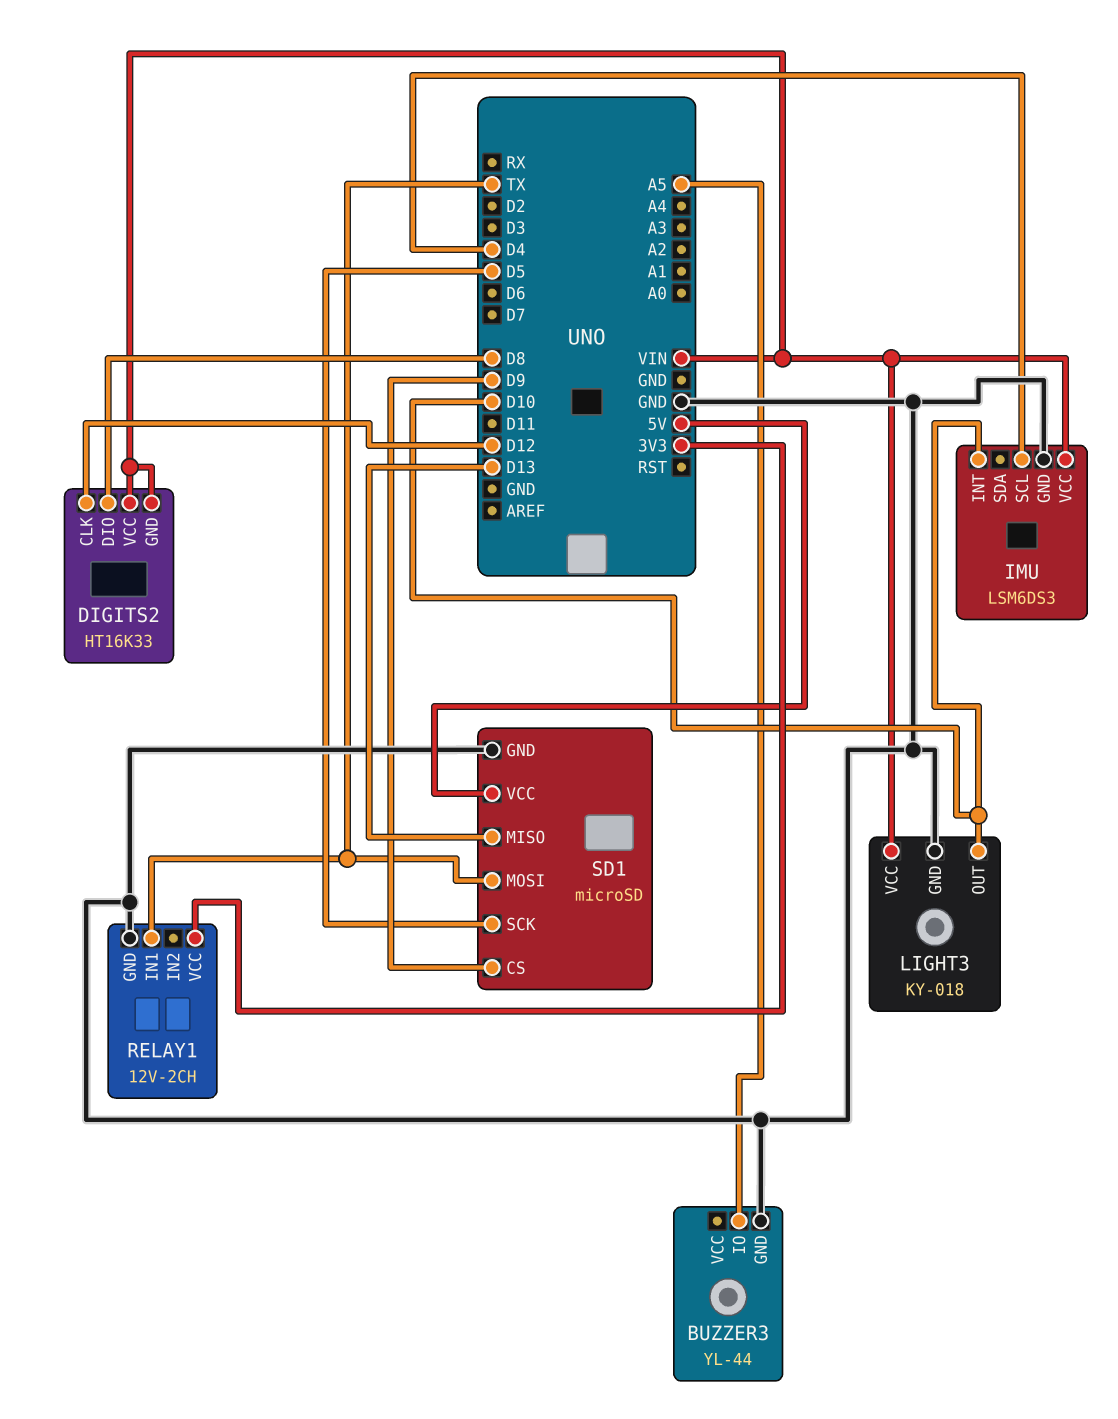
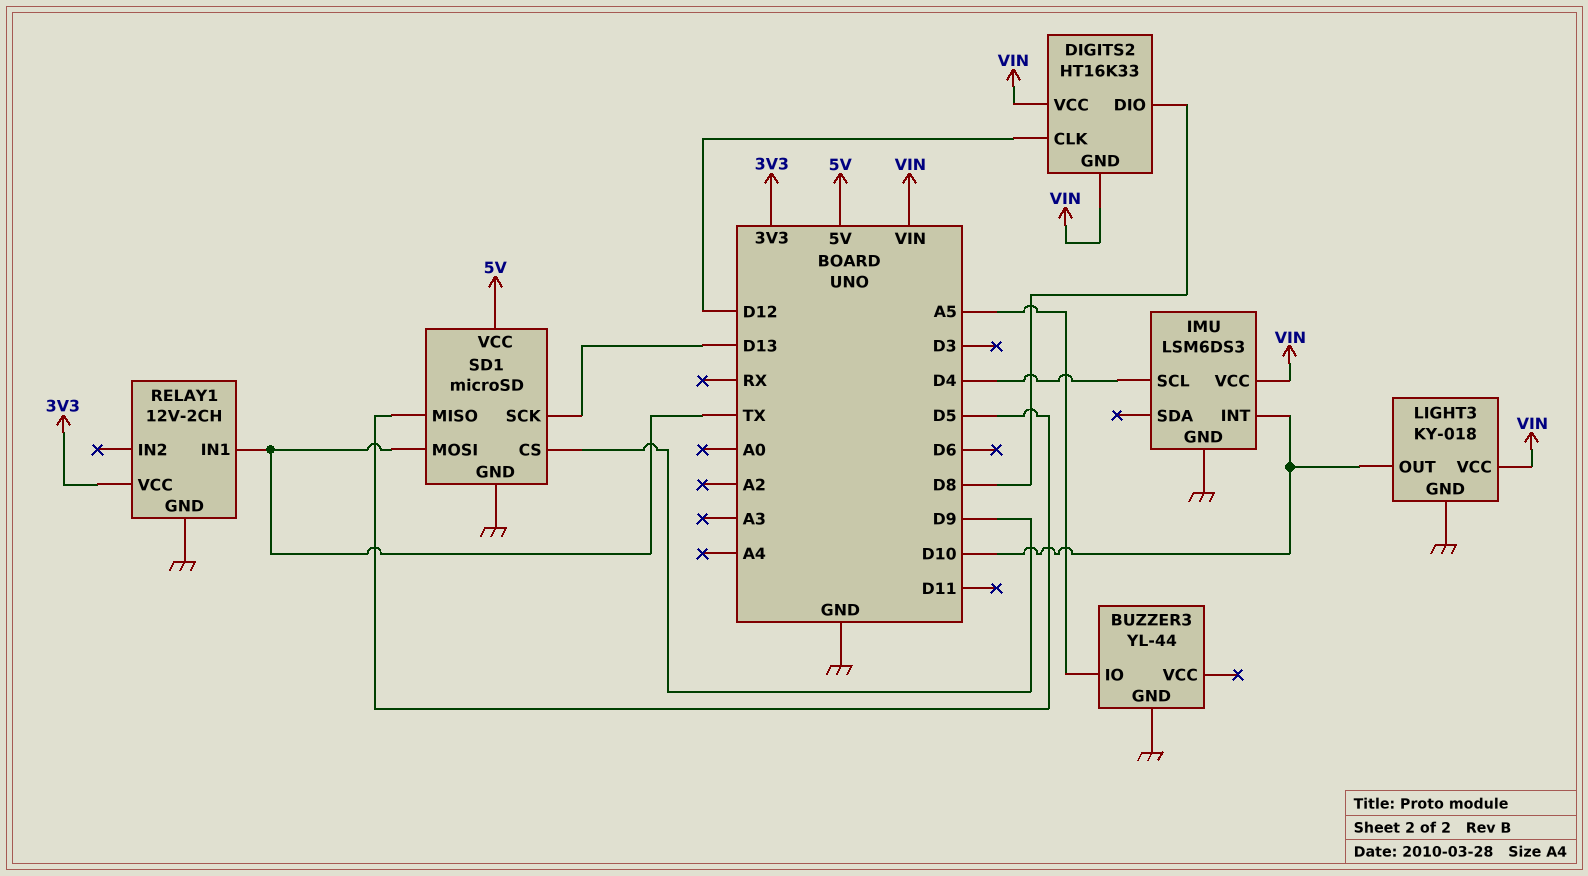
SD1 pin MISO: D13 -> D5
SD1 pin SCK: D5 -> D13

